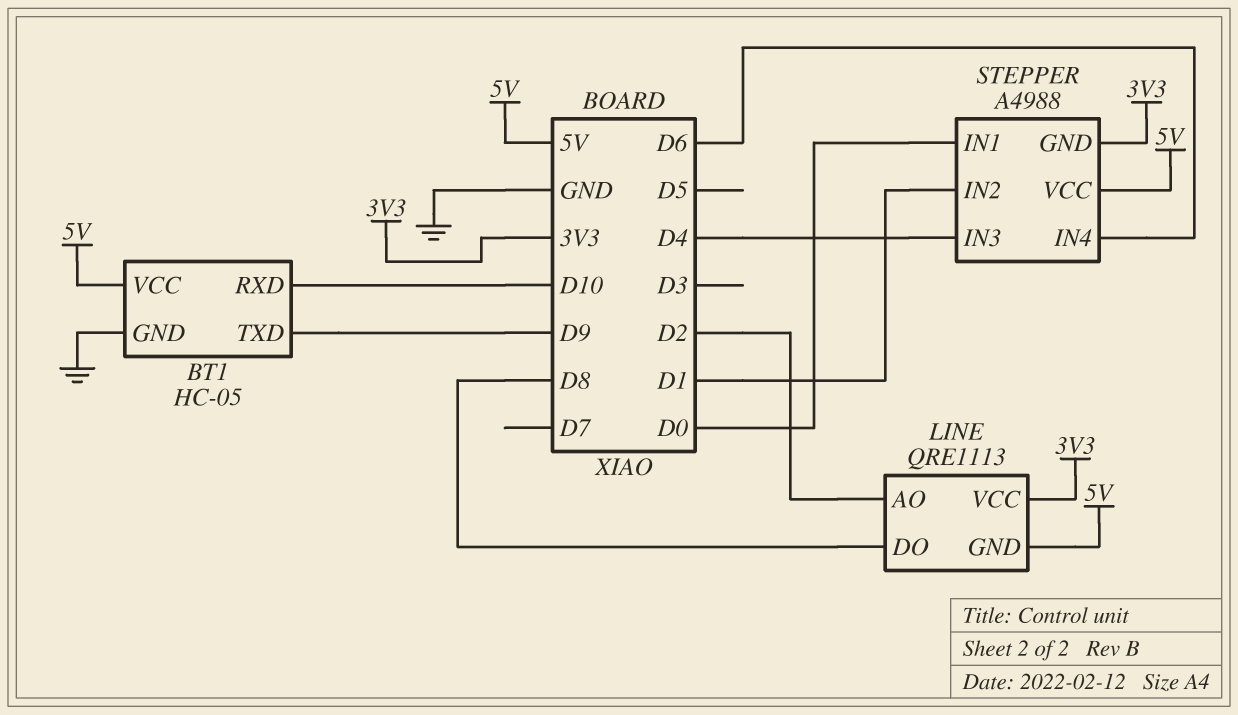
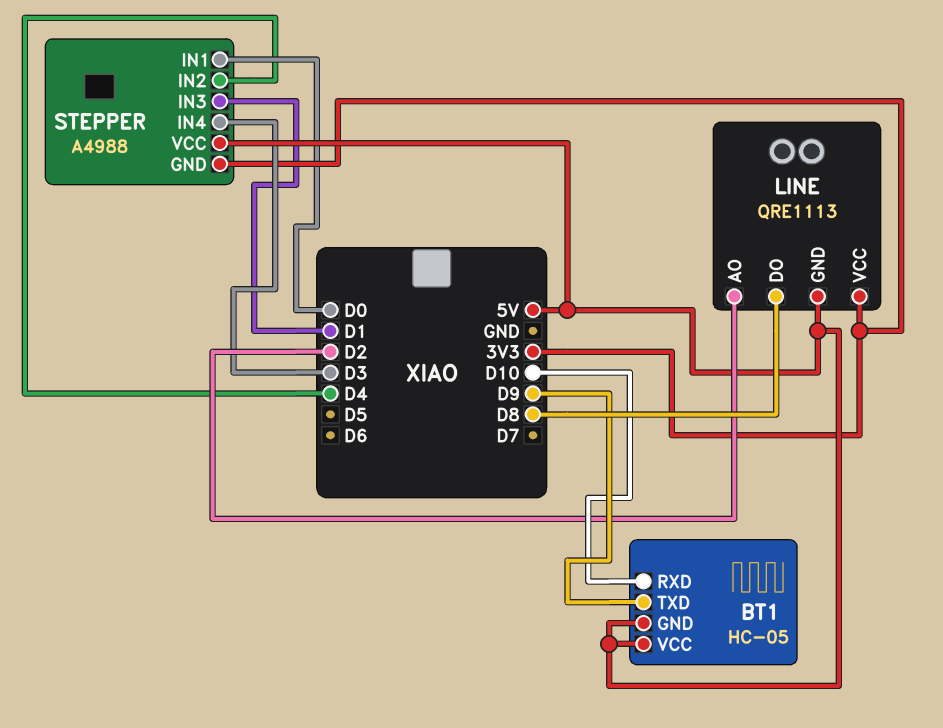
BT1 pin GND: GND -> 5V
STEPPER pin IN2: D1 -> D4
STEPPER pin IN3: D4 -> D1
STEPPER pin IN4: D6 -> D3

